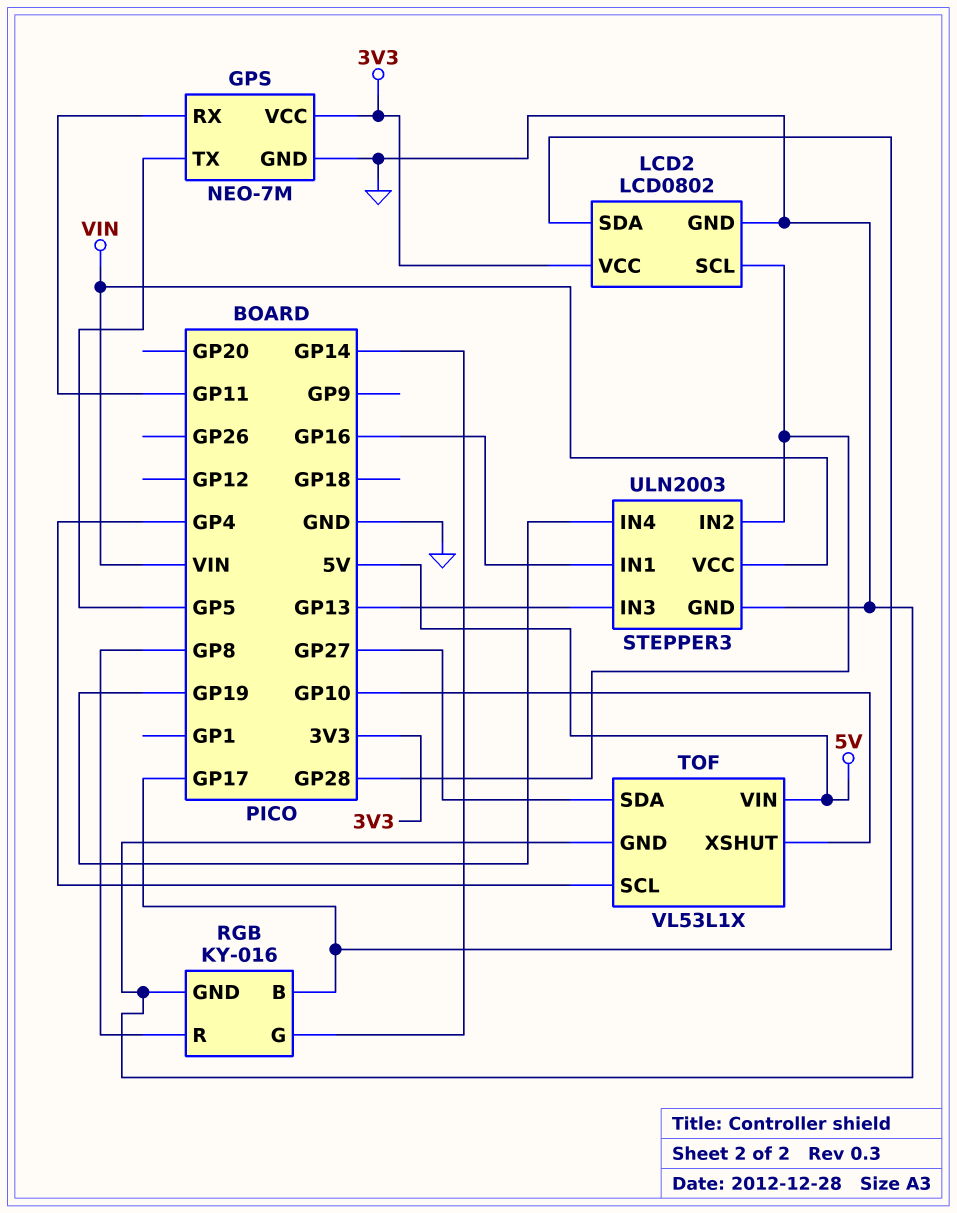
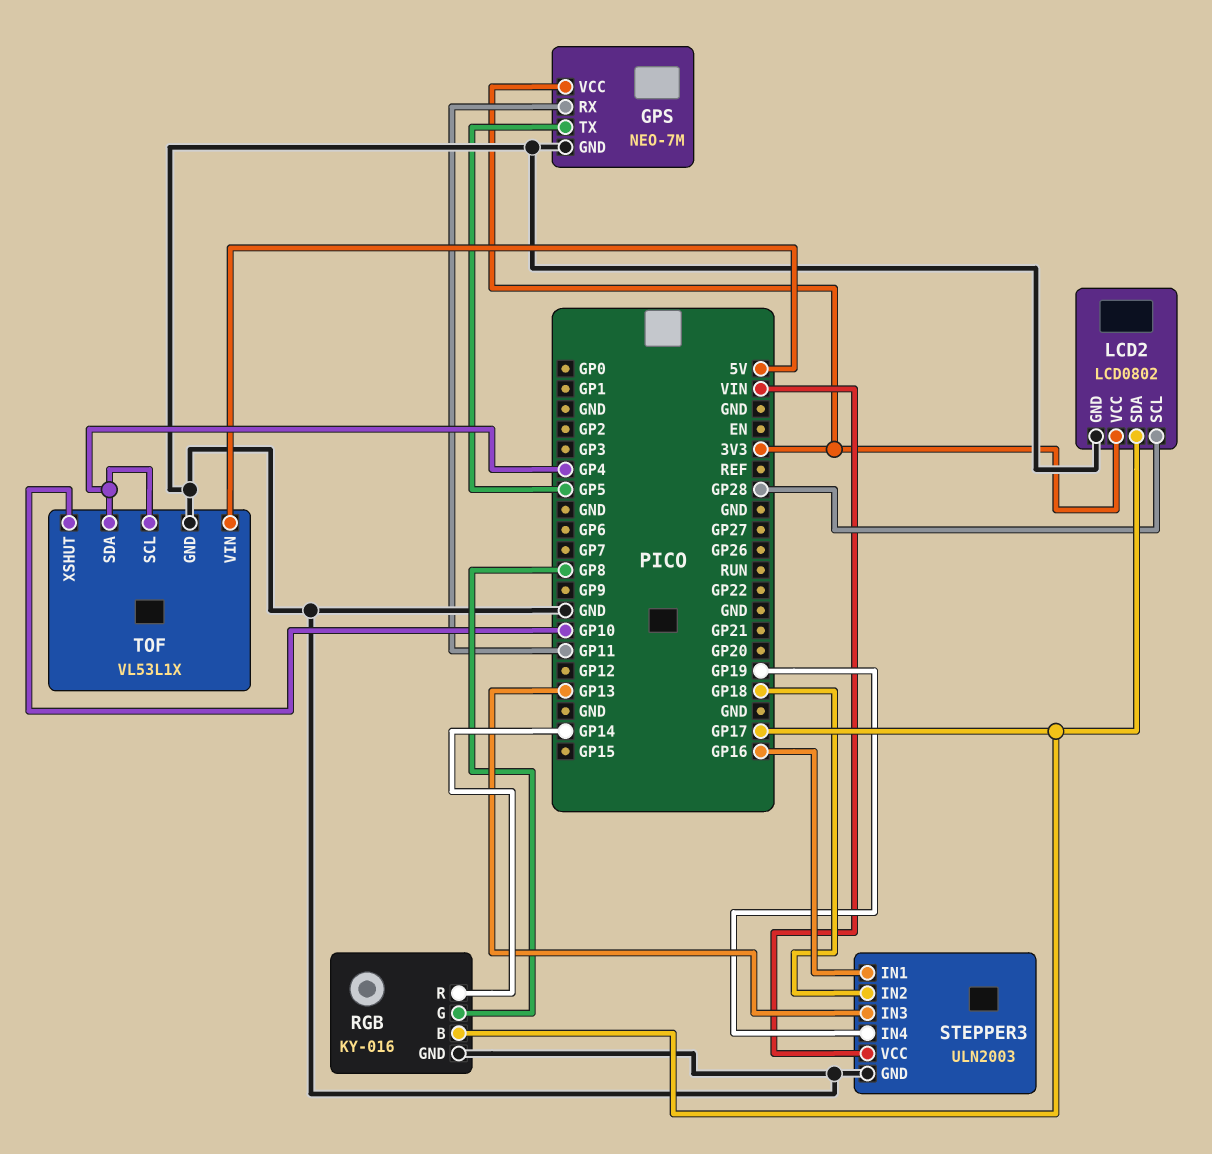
RGB pin G: GP14 -> GP8
RGB pin R: GP8 -> GP14
STEPPER3 pin IN2: GP28 -> GP18
TOF pin SDA: GP27 -> GP4

